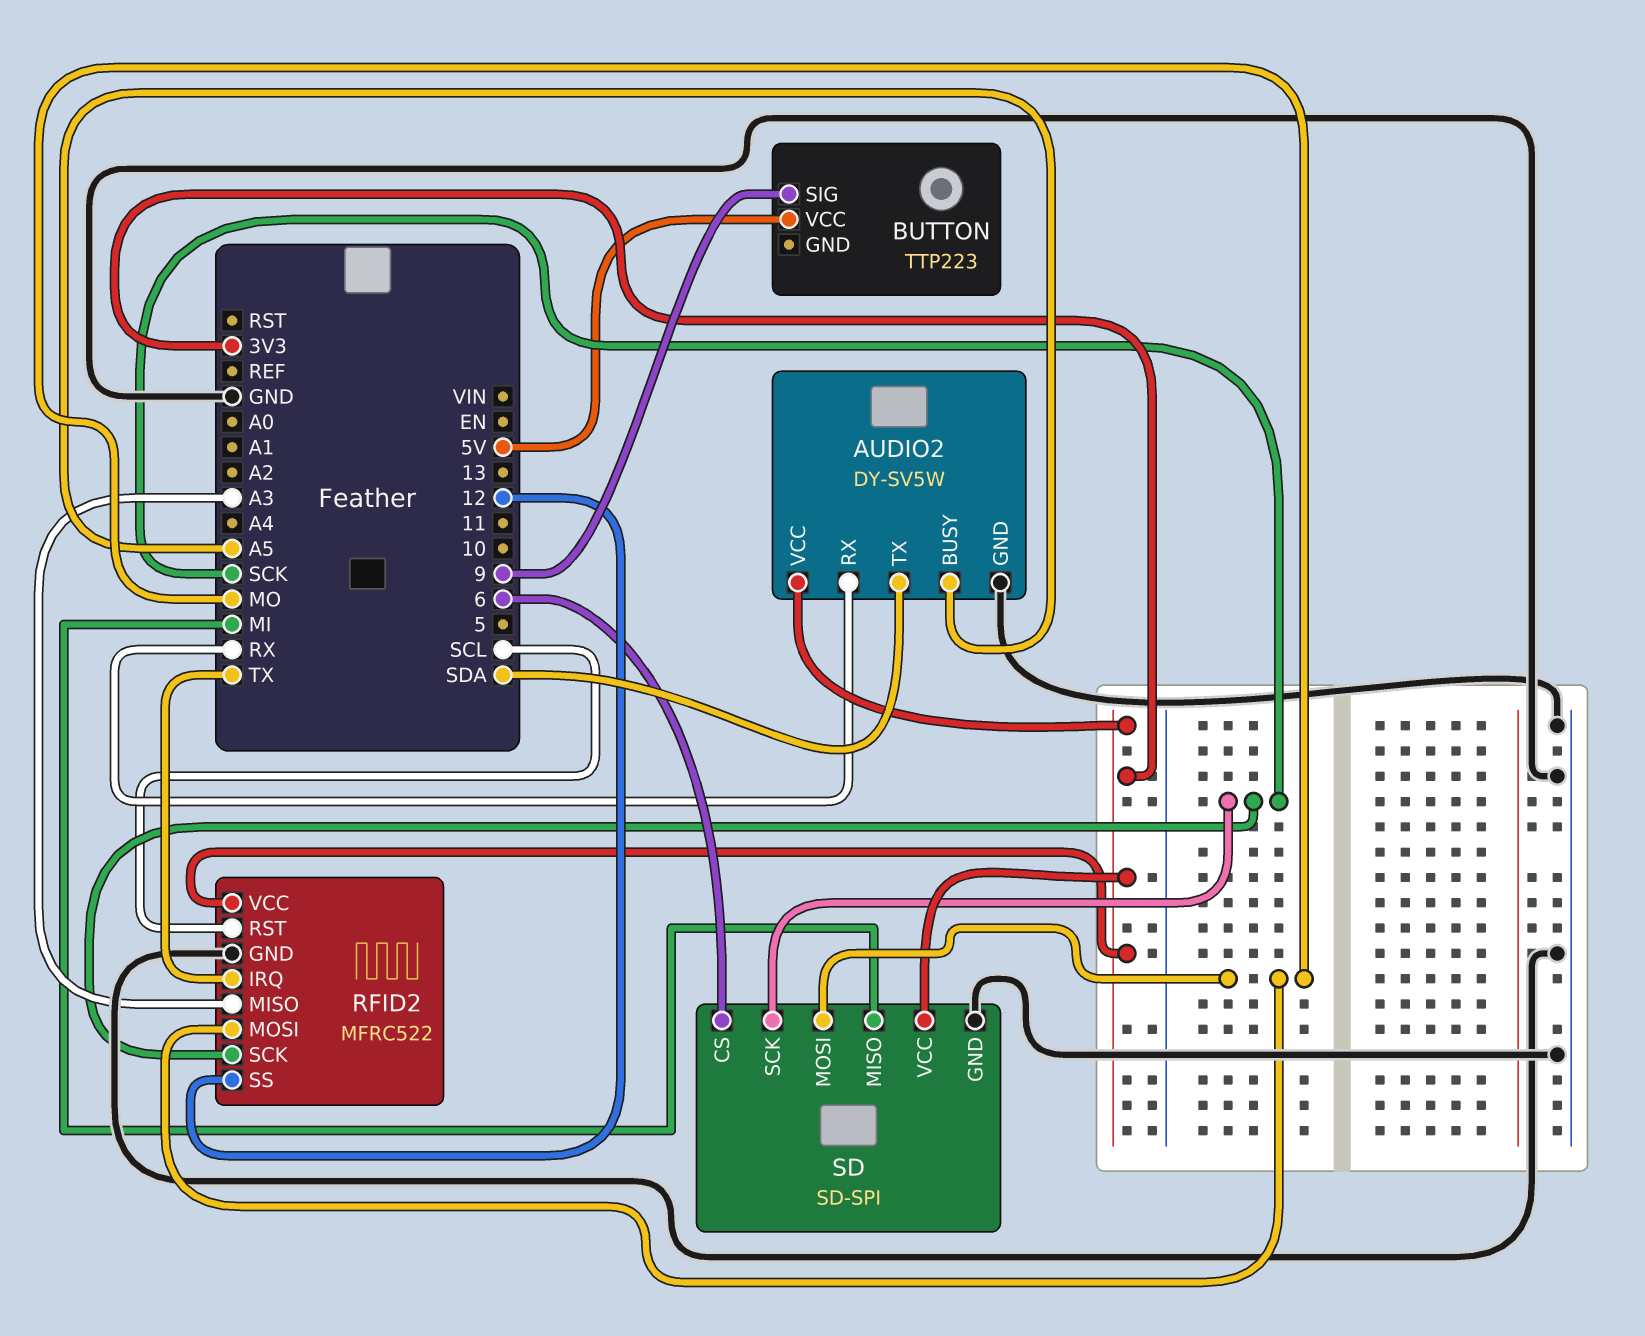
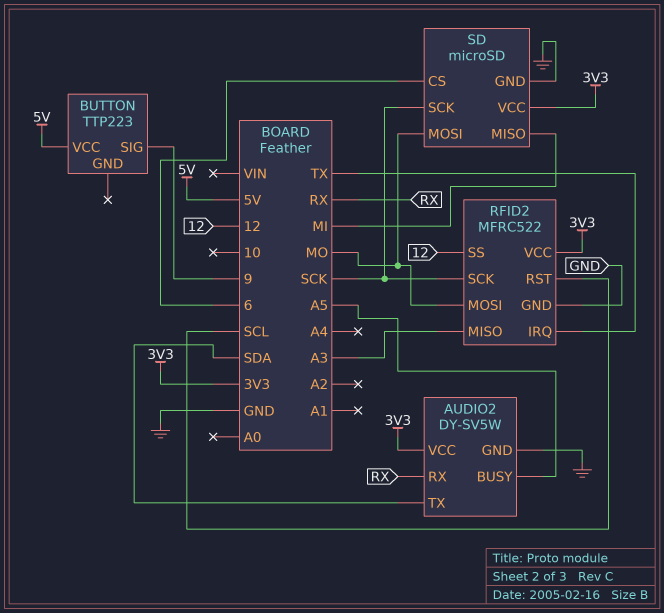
SD: SD-SPI -> microSD

